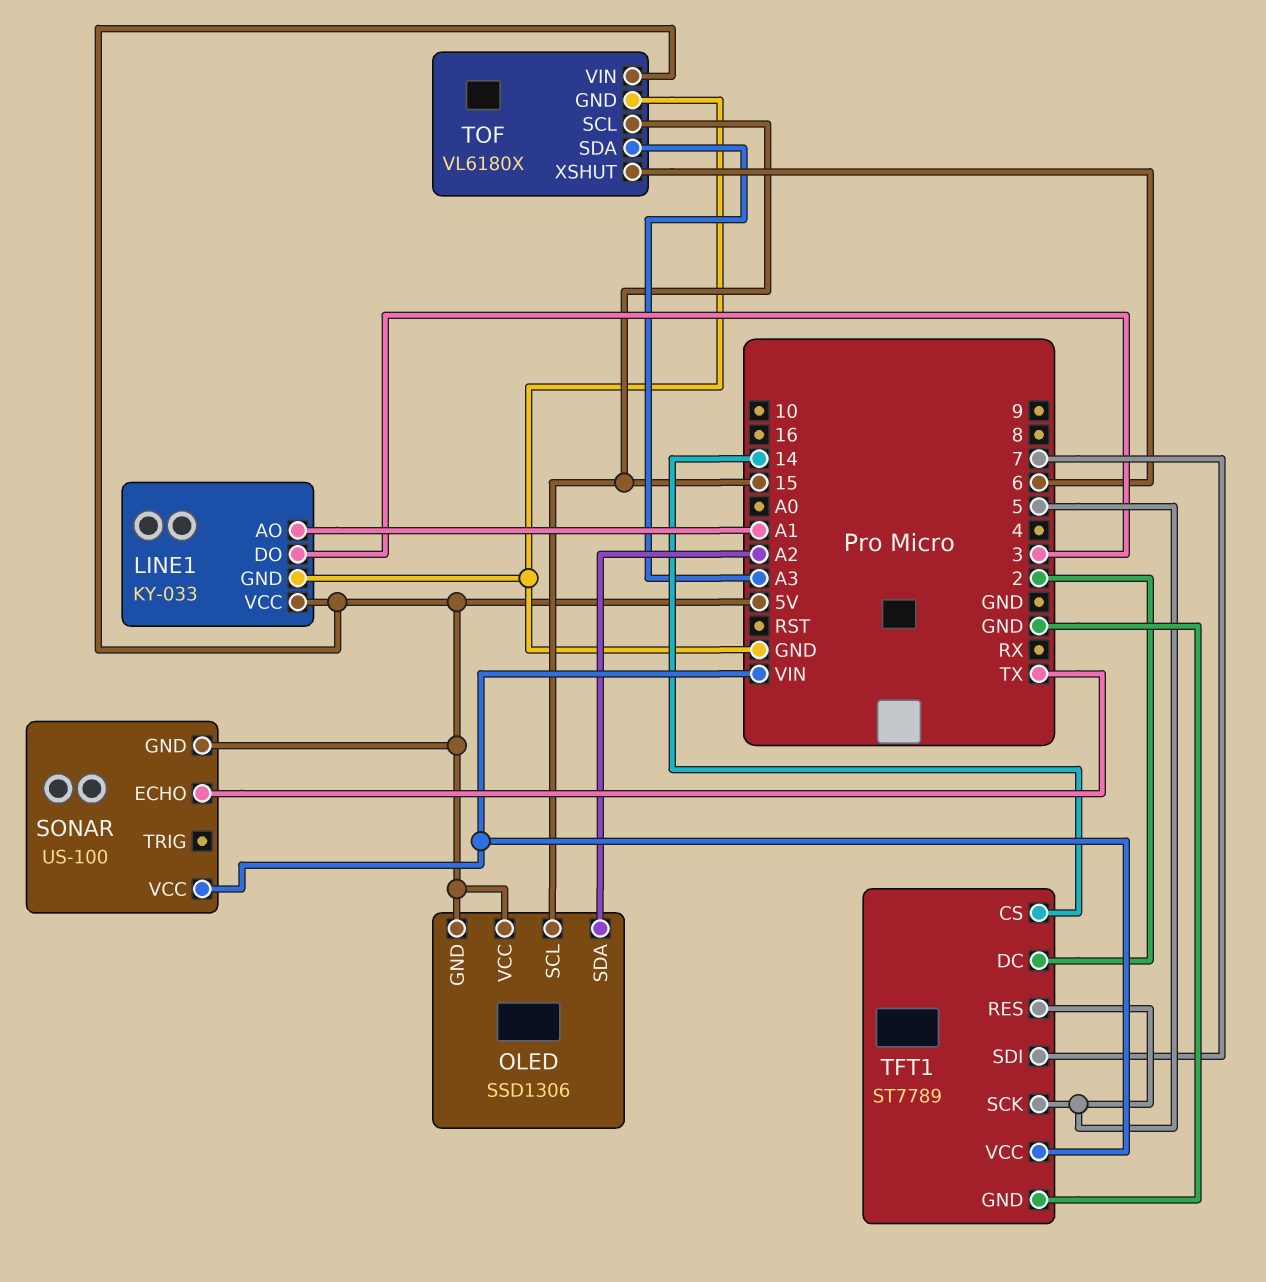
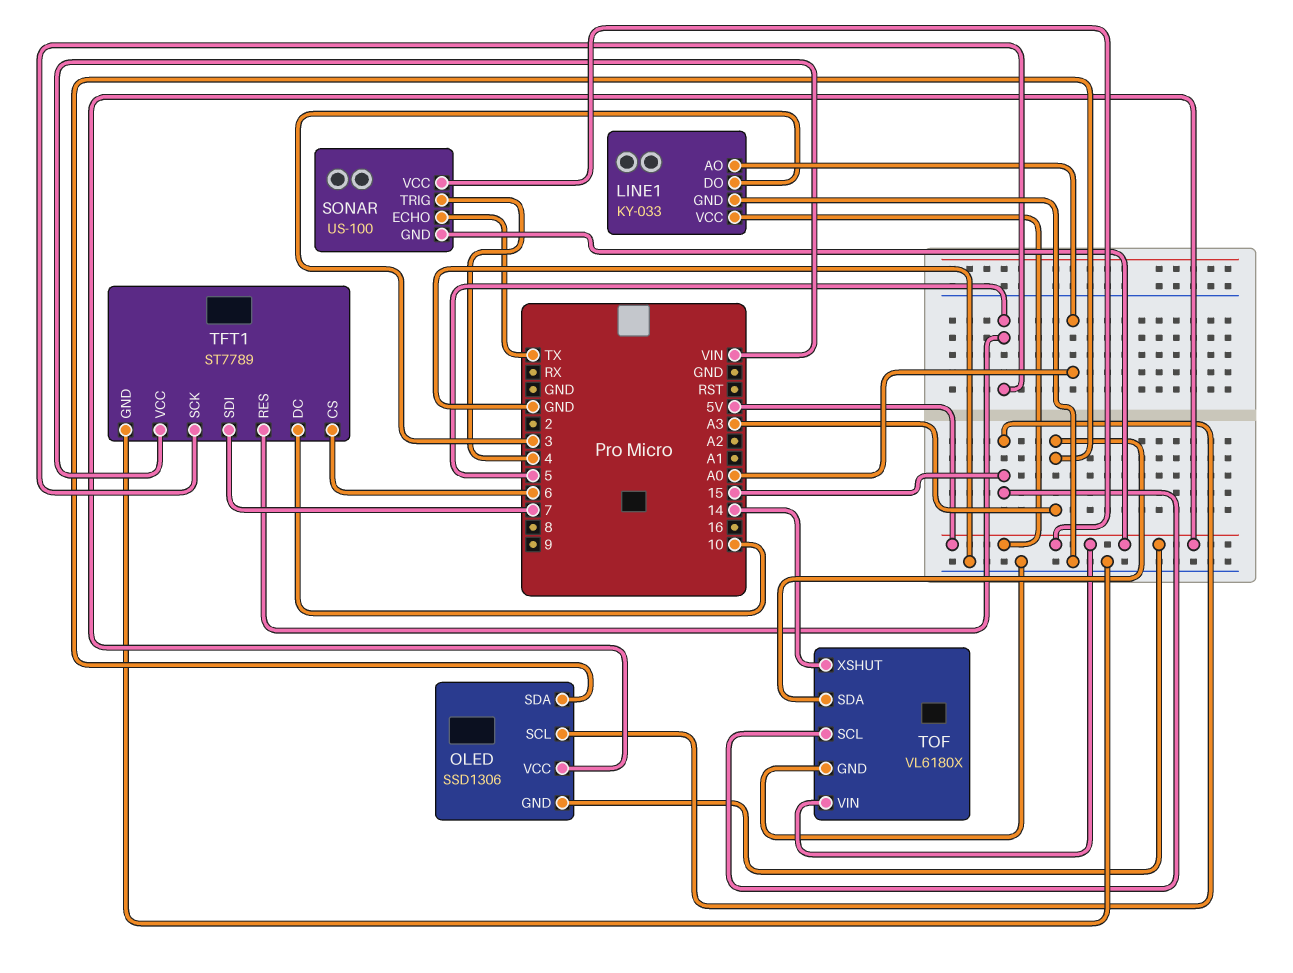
LINE1 pin AO: A1 -> A0
OLED pin SDA: A2 -> A3
SONAR pin TRIG: none -> 4
SONAR pin VCC: VIN -> 5V
TFT1 pin CS: 14 -> 6
TFT1 pin DC: 2 -> 10
TOF pin XSHUT: 6 -> 14

